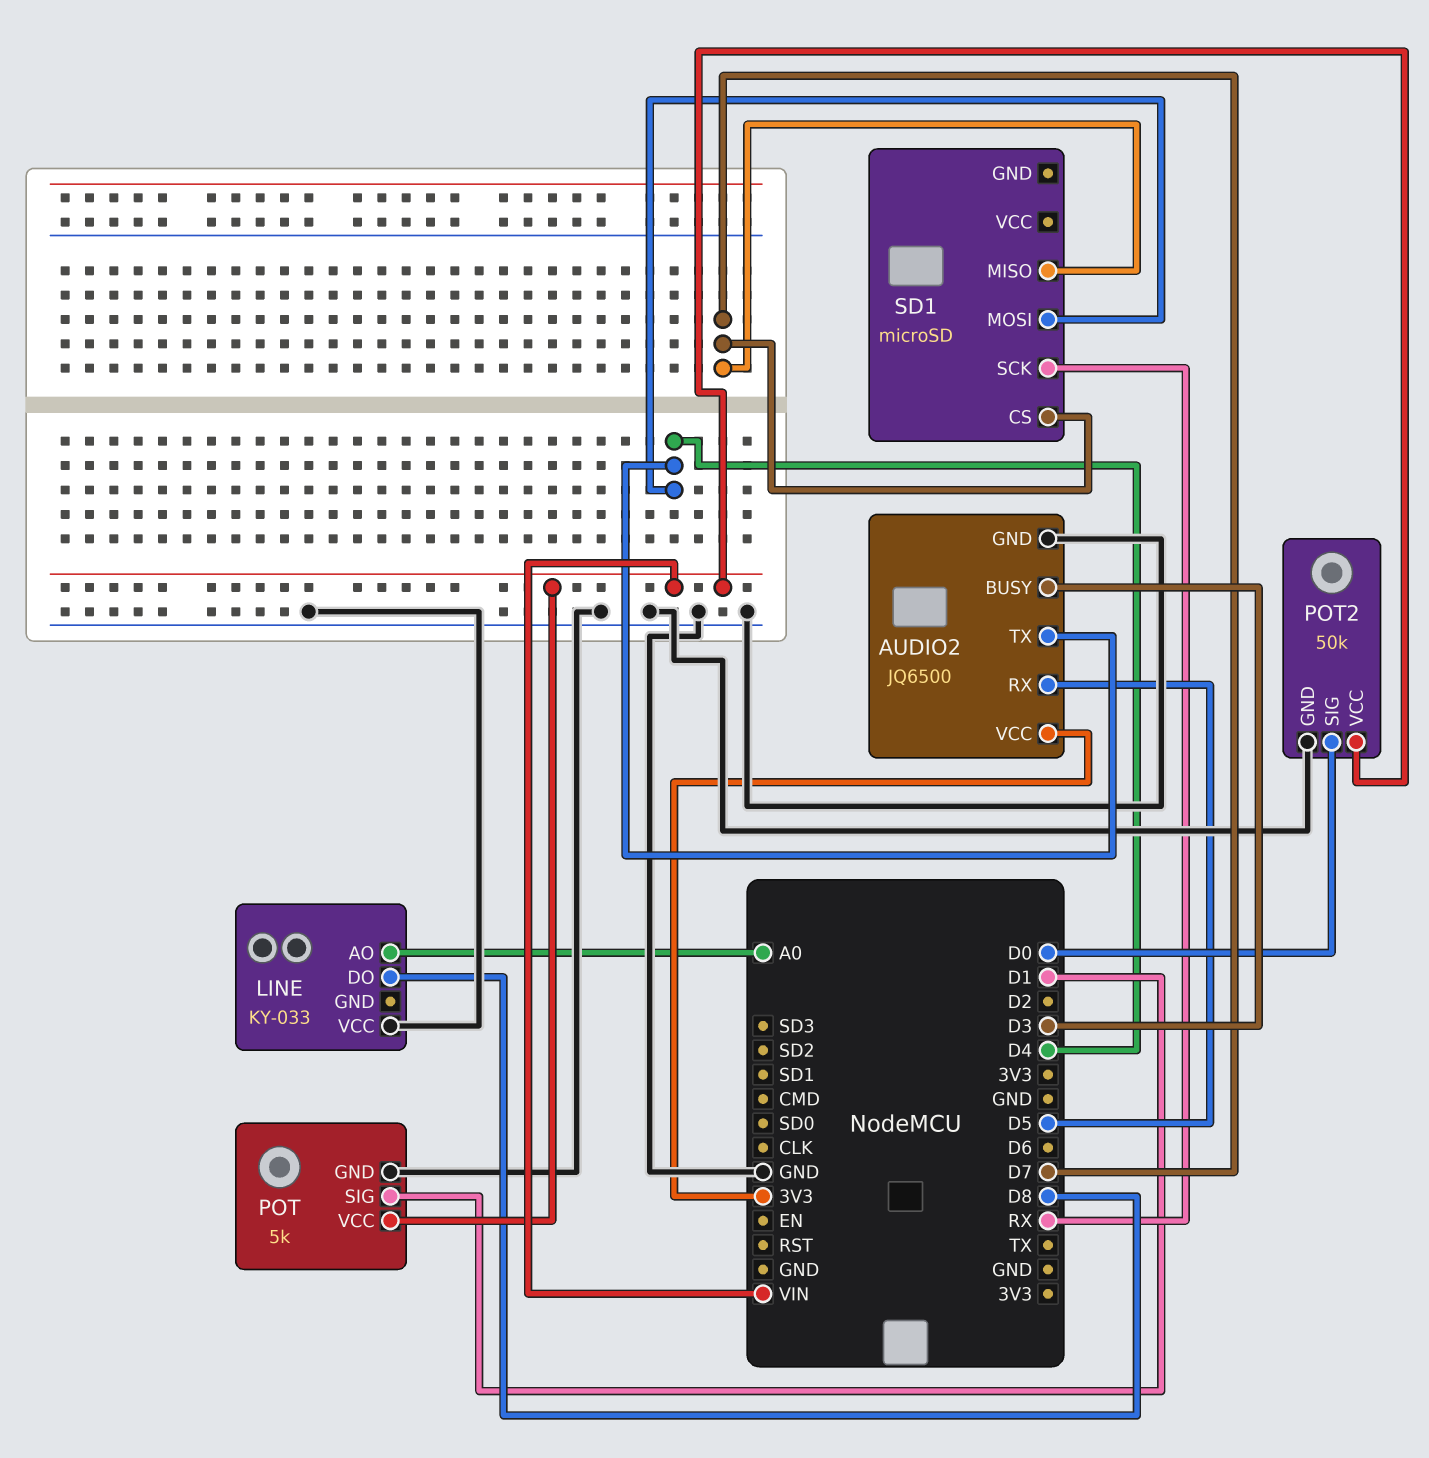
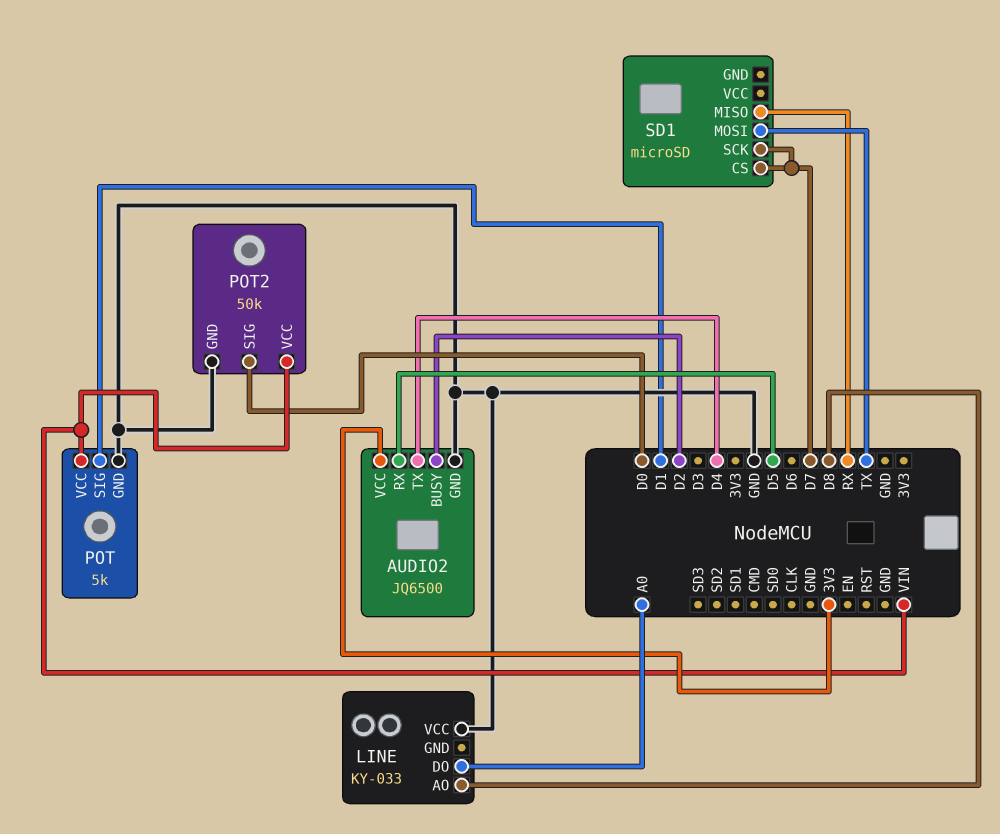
AUDIO2 pin BUSY: D3 -> D2
LINE pin AO: A0 -> D8
LINE pin DO: D8 -> A0
SD1 pin MISO: D7 -> RX
SD1 pin MOSI: D4 -> TX
SD1 pin SCK: RX -> D7

